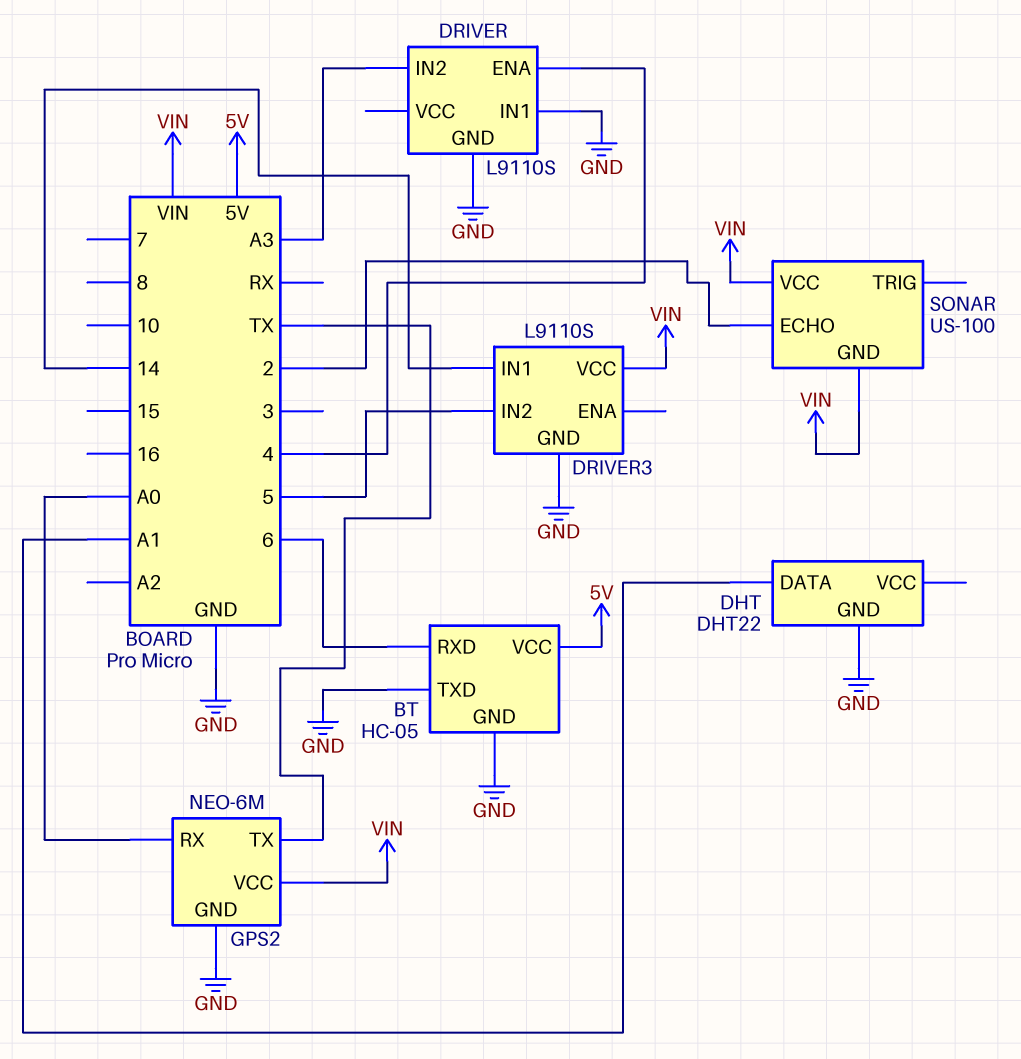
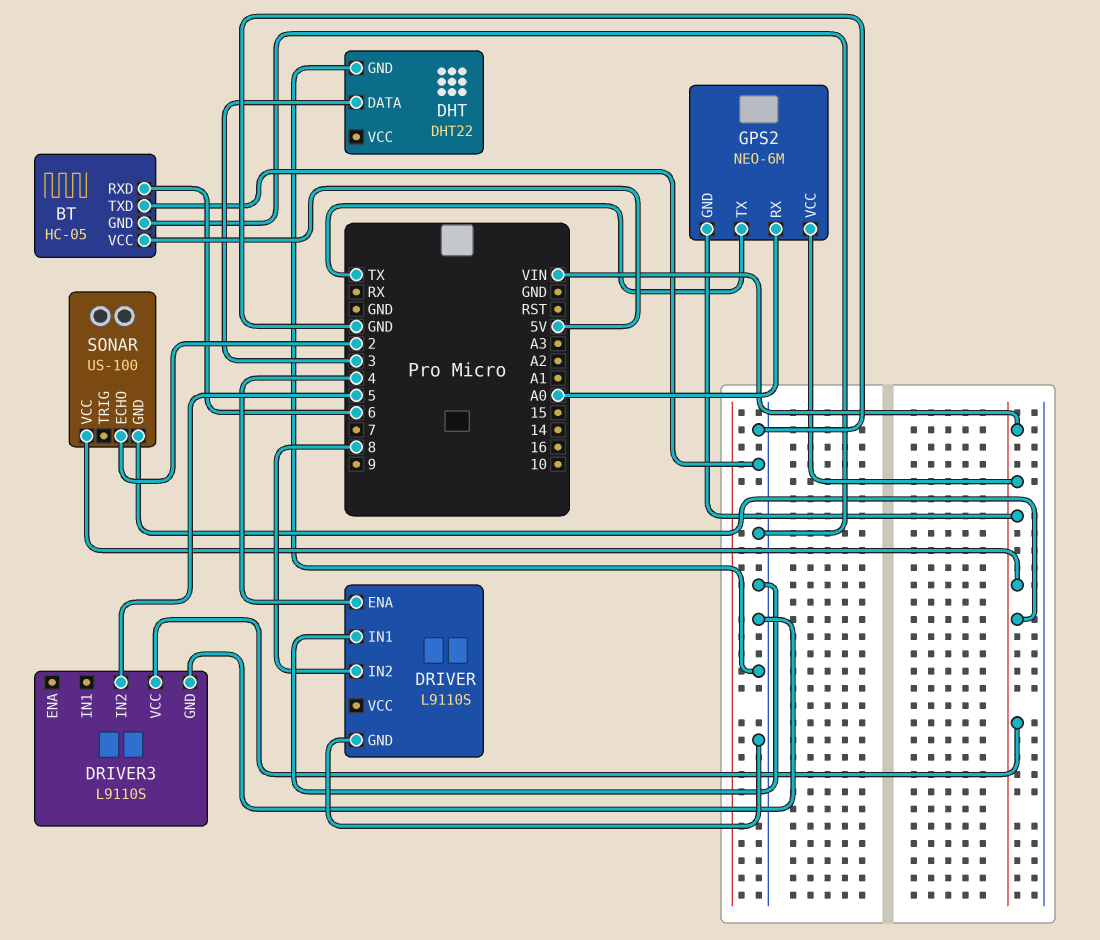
DHT pin DATA: A1 -> 3
DRIVER pin IN2: A3 -> 8
DRIVER3 pin IN1: 14 -> none
GPS2 pin GND: GND -> VIN

